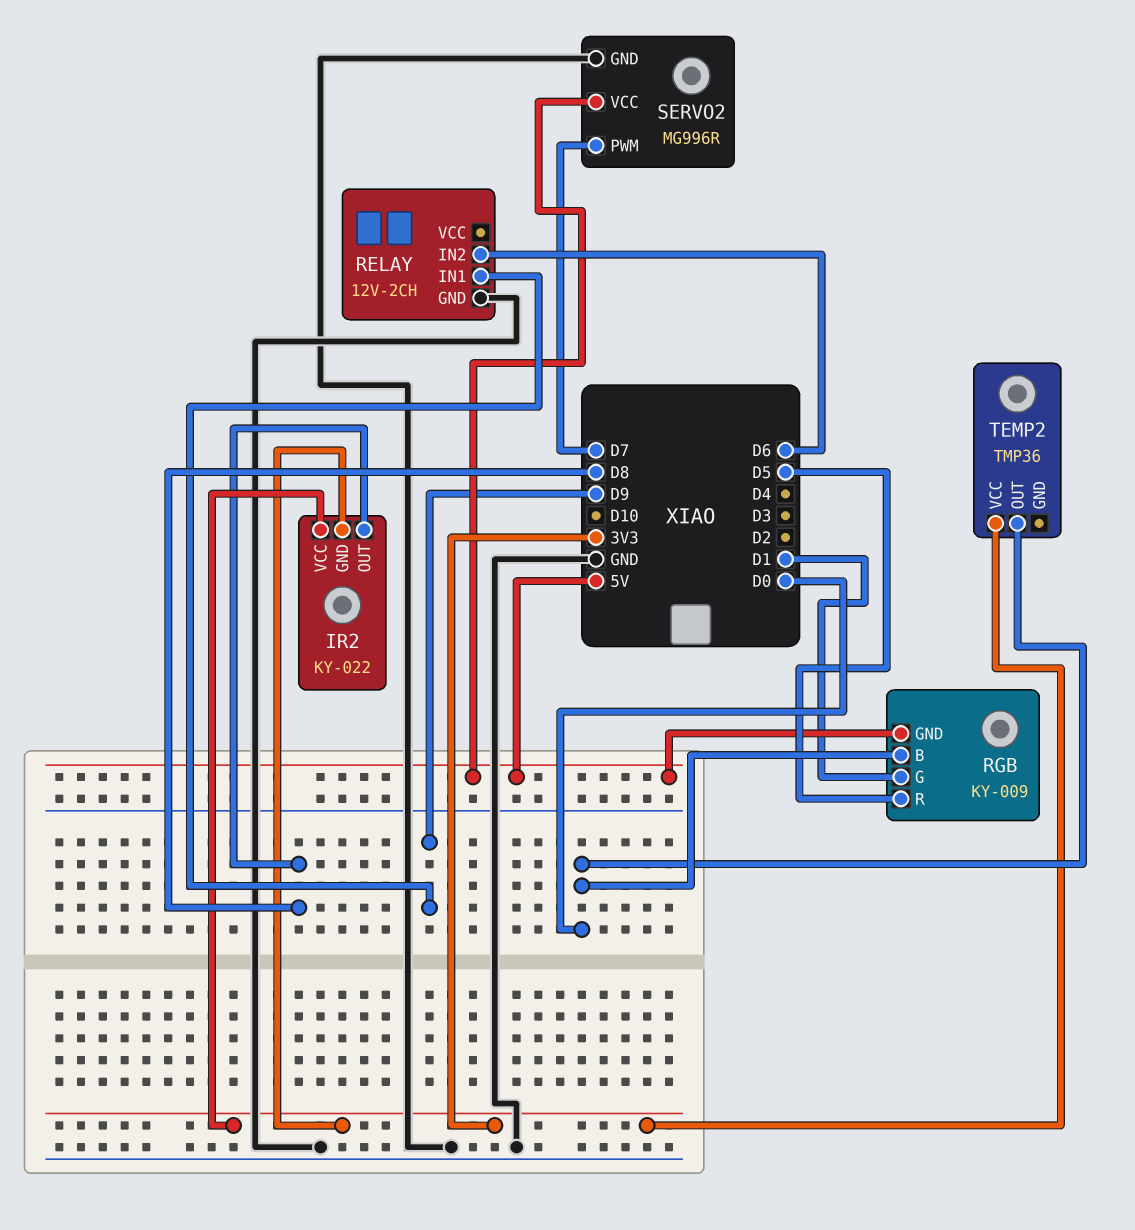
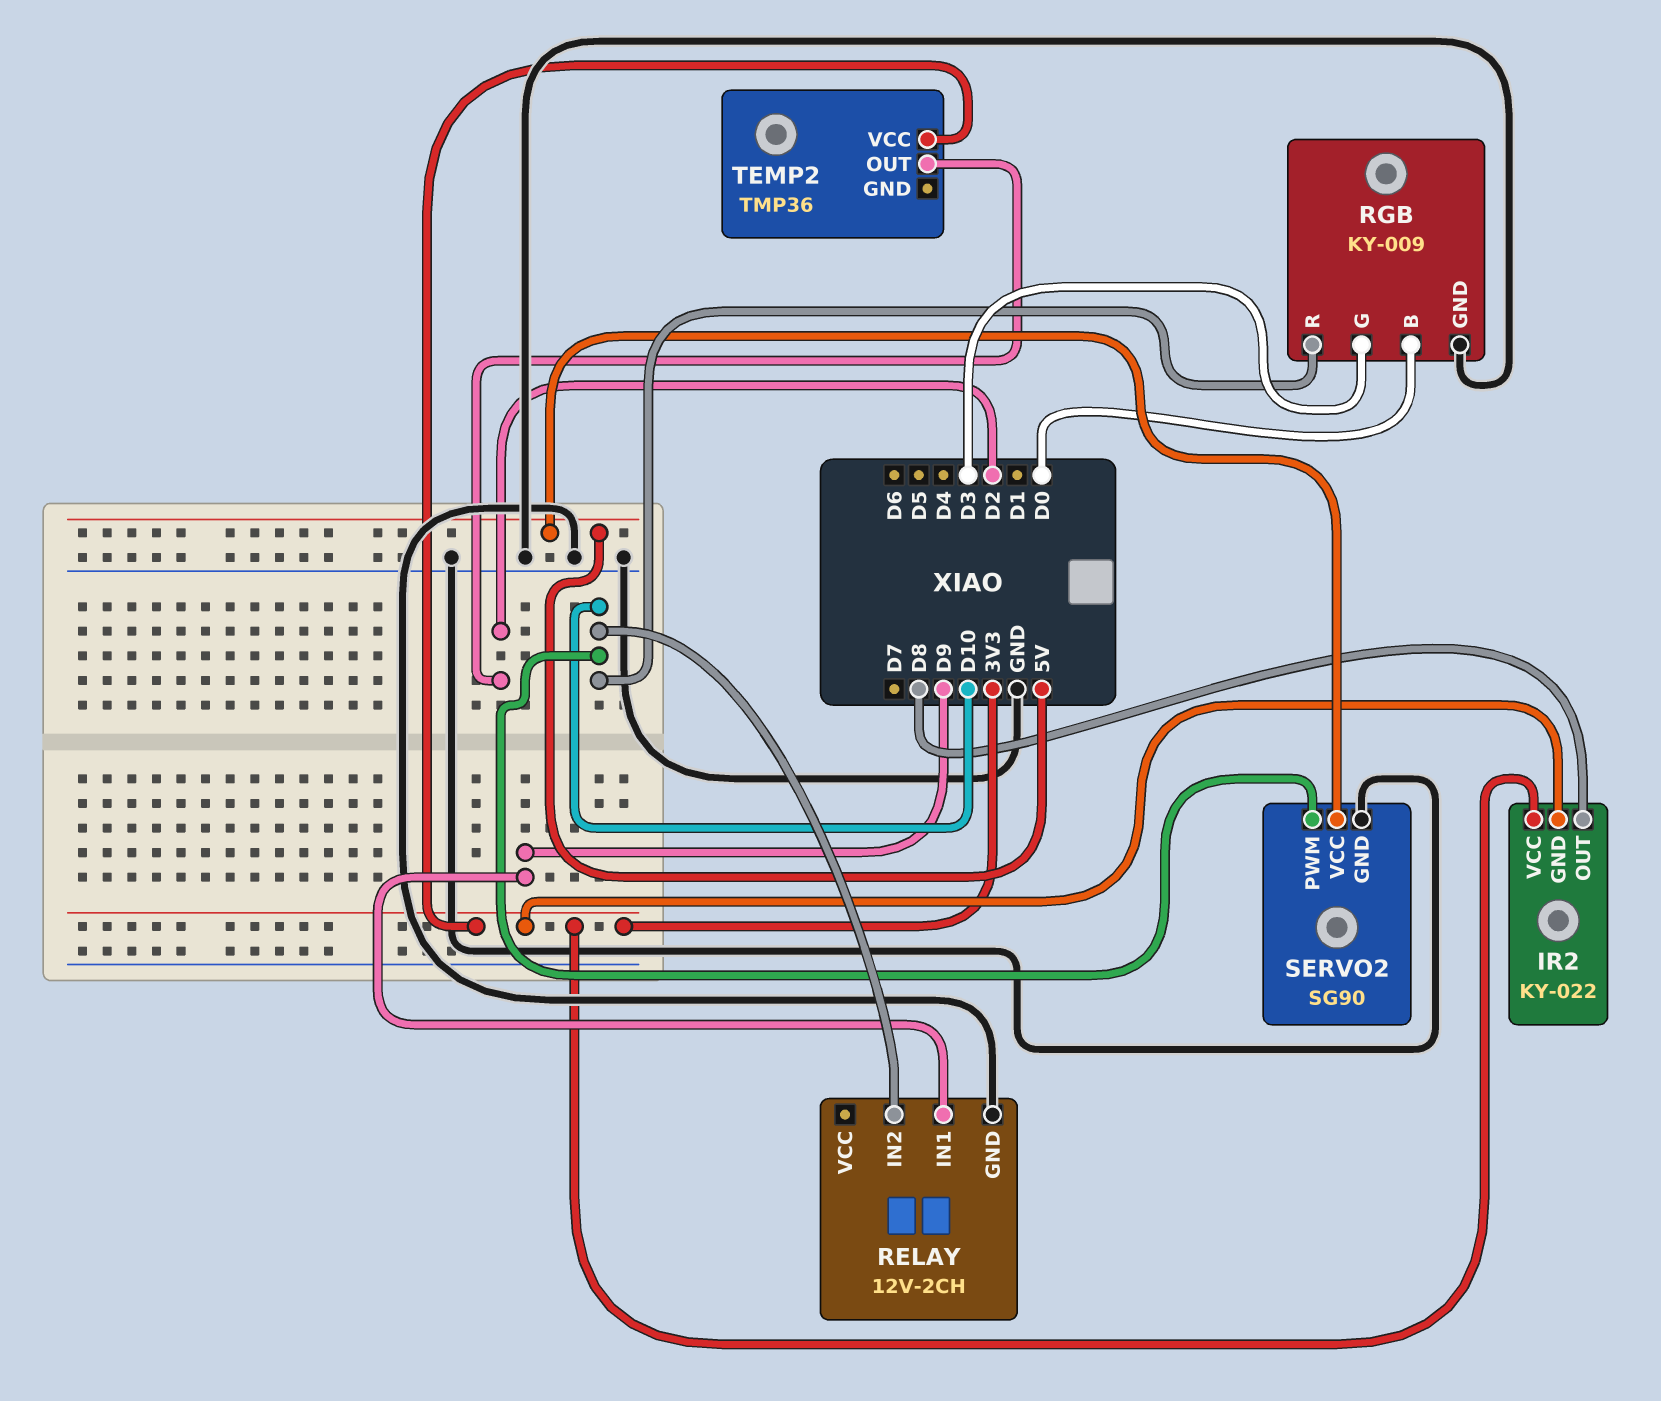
RELAY pin IN2: D6 -> D10
RGB pin G: D1 -> D3
RGB pin GND: 5V -> GND
RGB pin R: D5 -> D10
SERVO2: MG996R -> SG90
SERVO2 pin PWM: D7 -> D10
TEMP2 pin OUT: D0 -> D2

